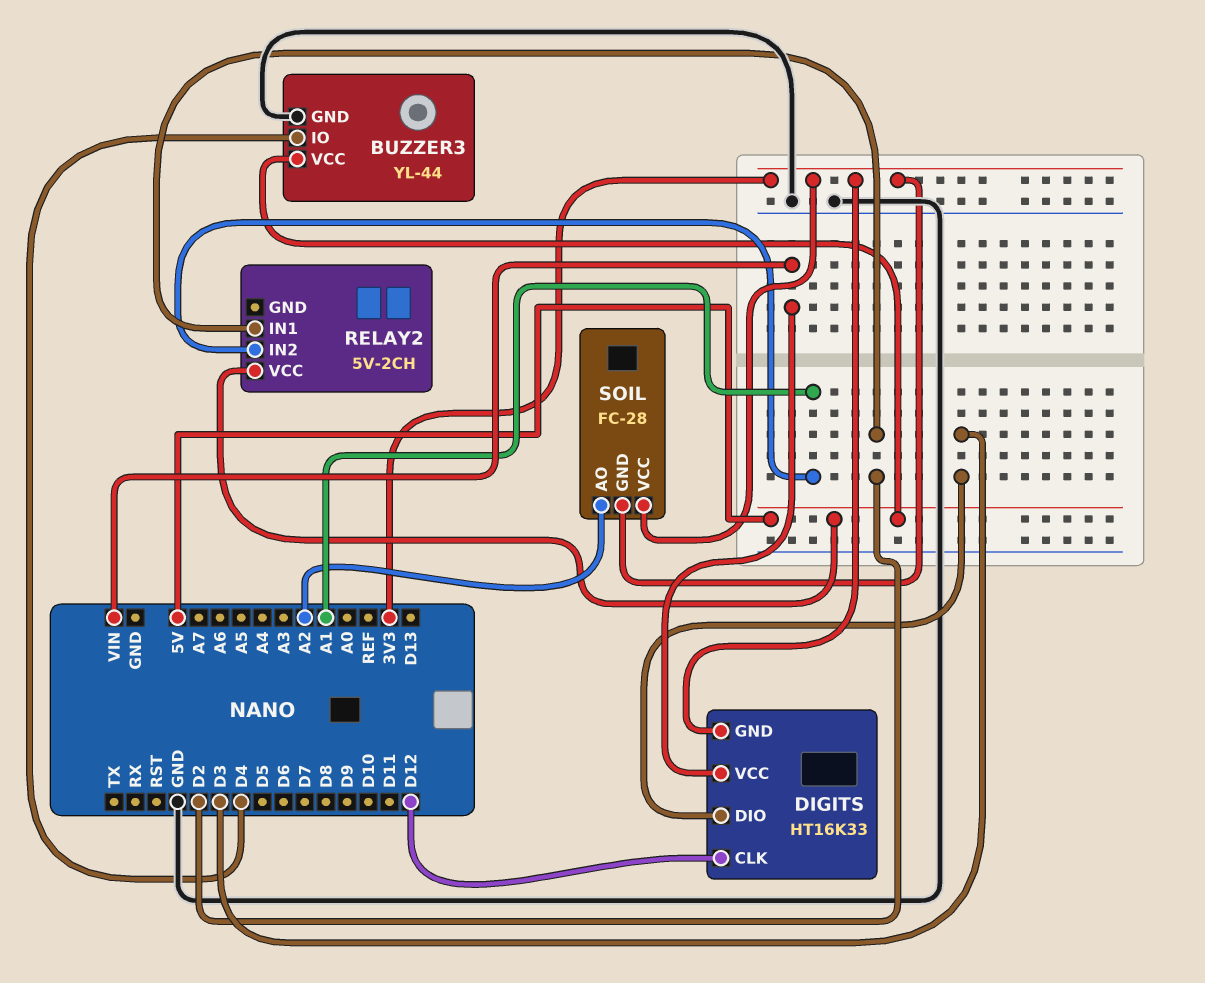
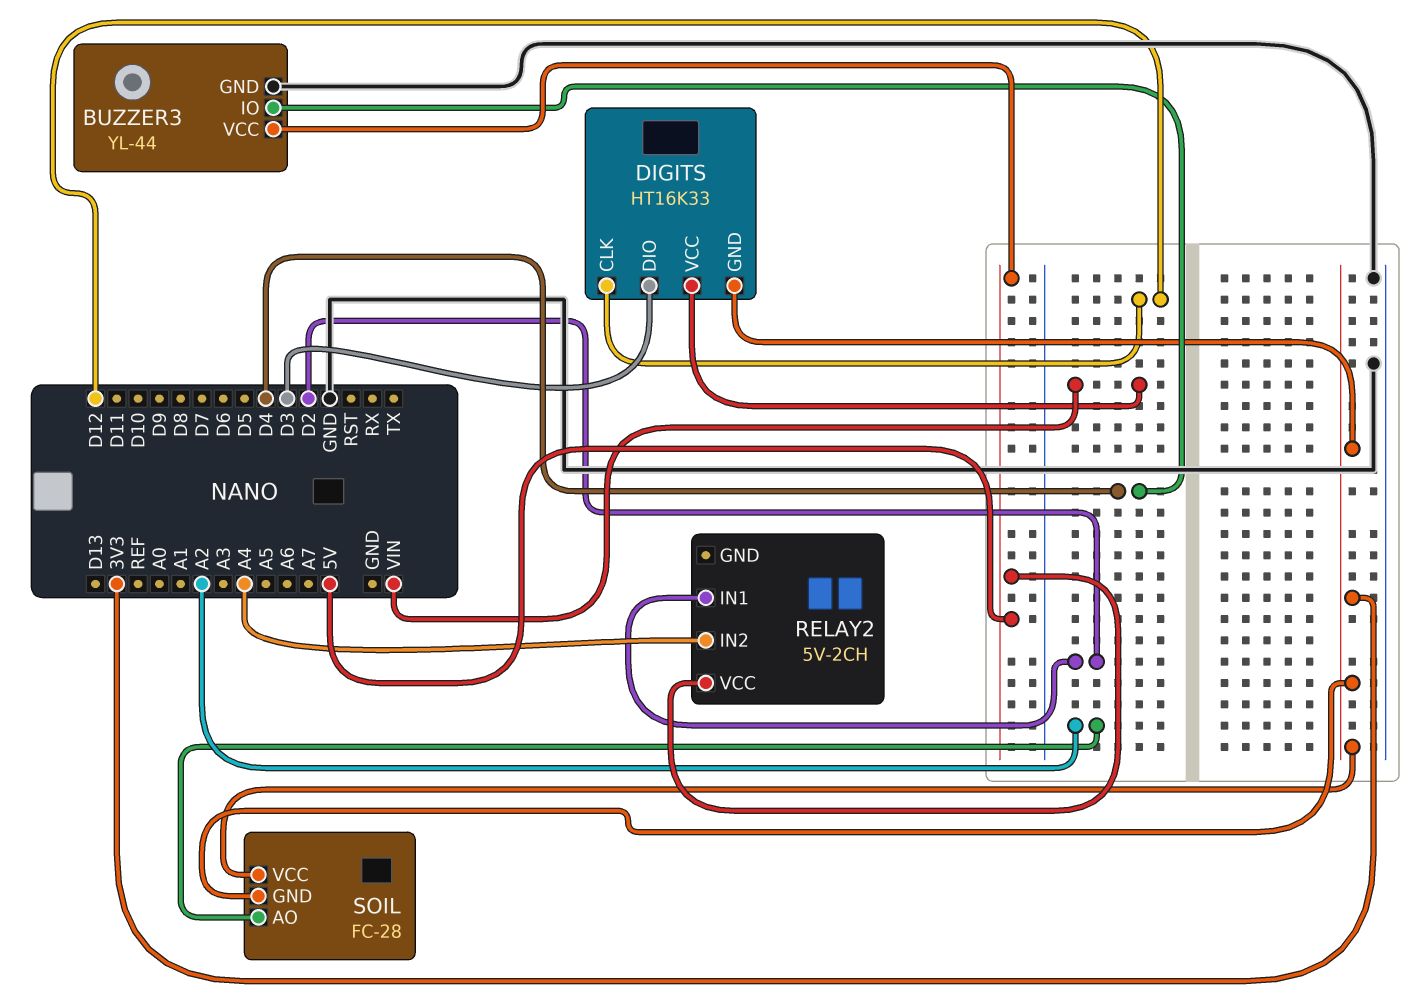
RELAY2 pin IN2: A1 -> A4

